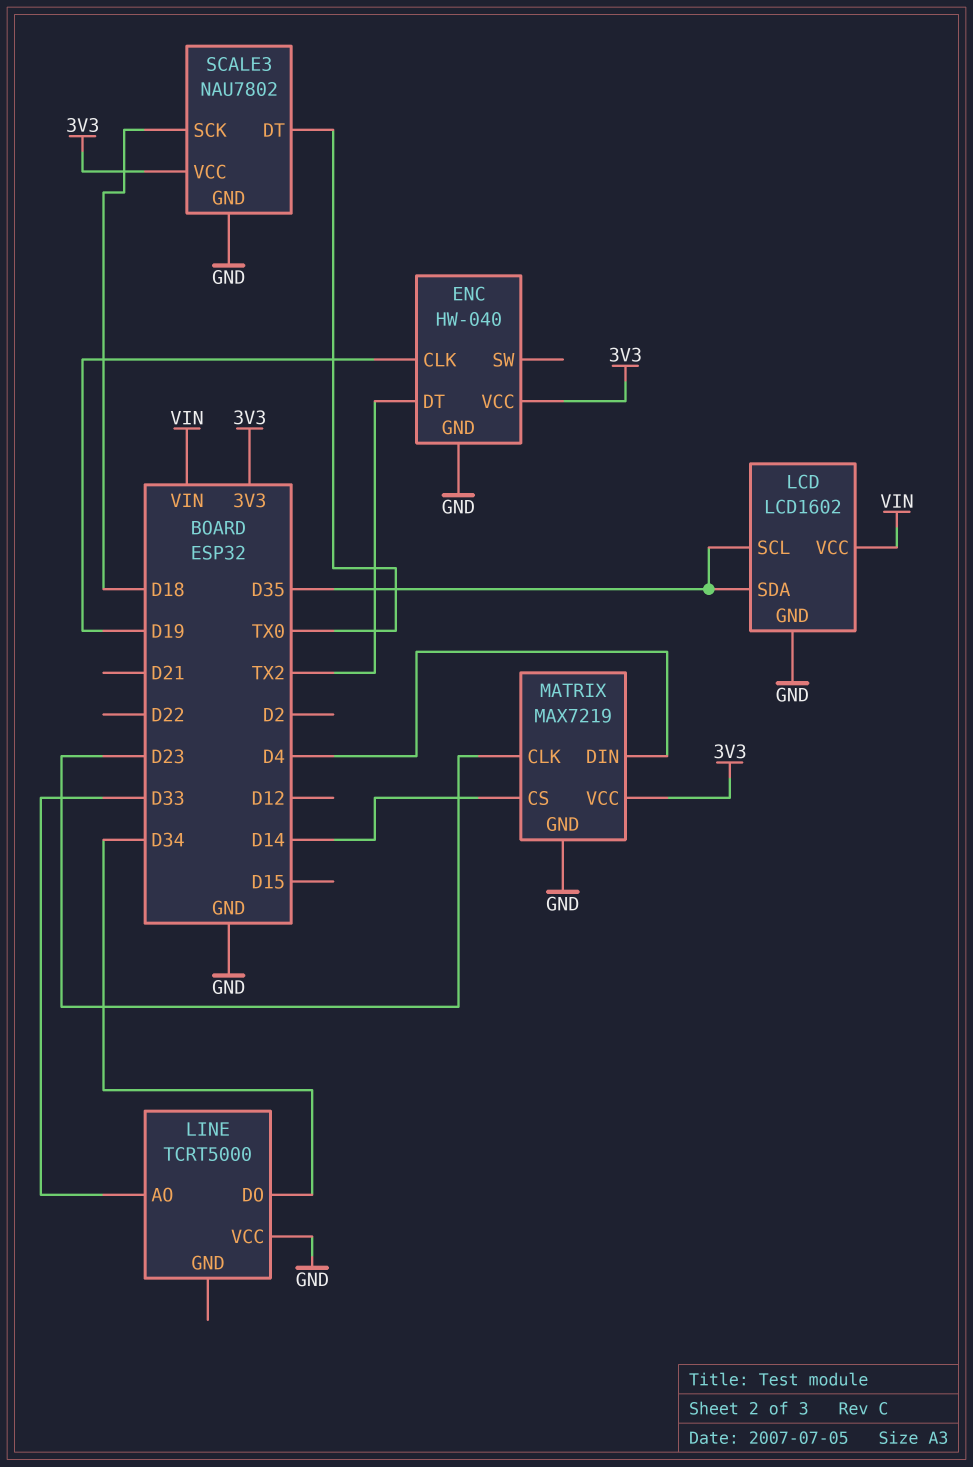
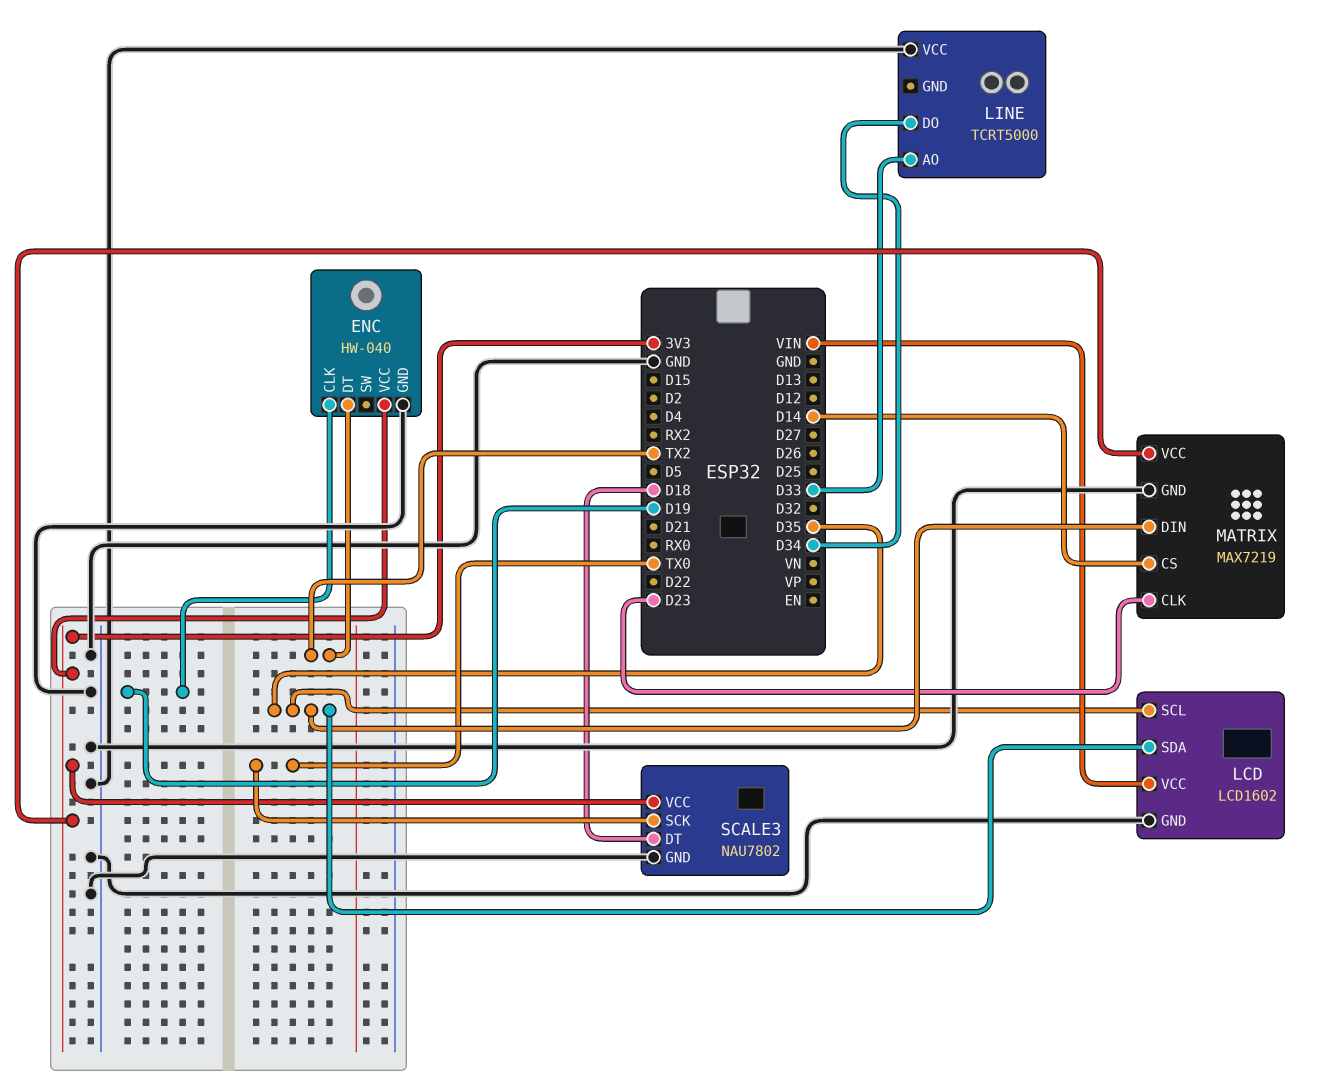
MATRIX pin DIN: D4 -> D35
SCALE3 pin DT: TX0 -> D18
SCALE3 pin SCK: D18 -> TX0

